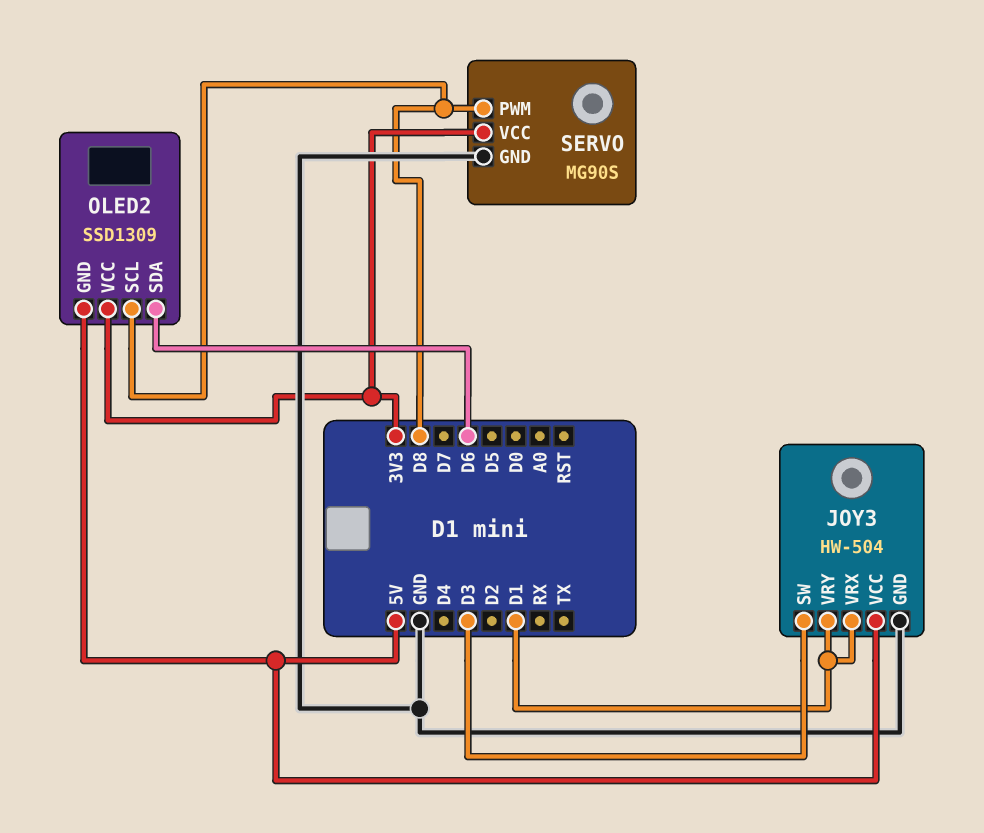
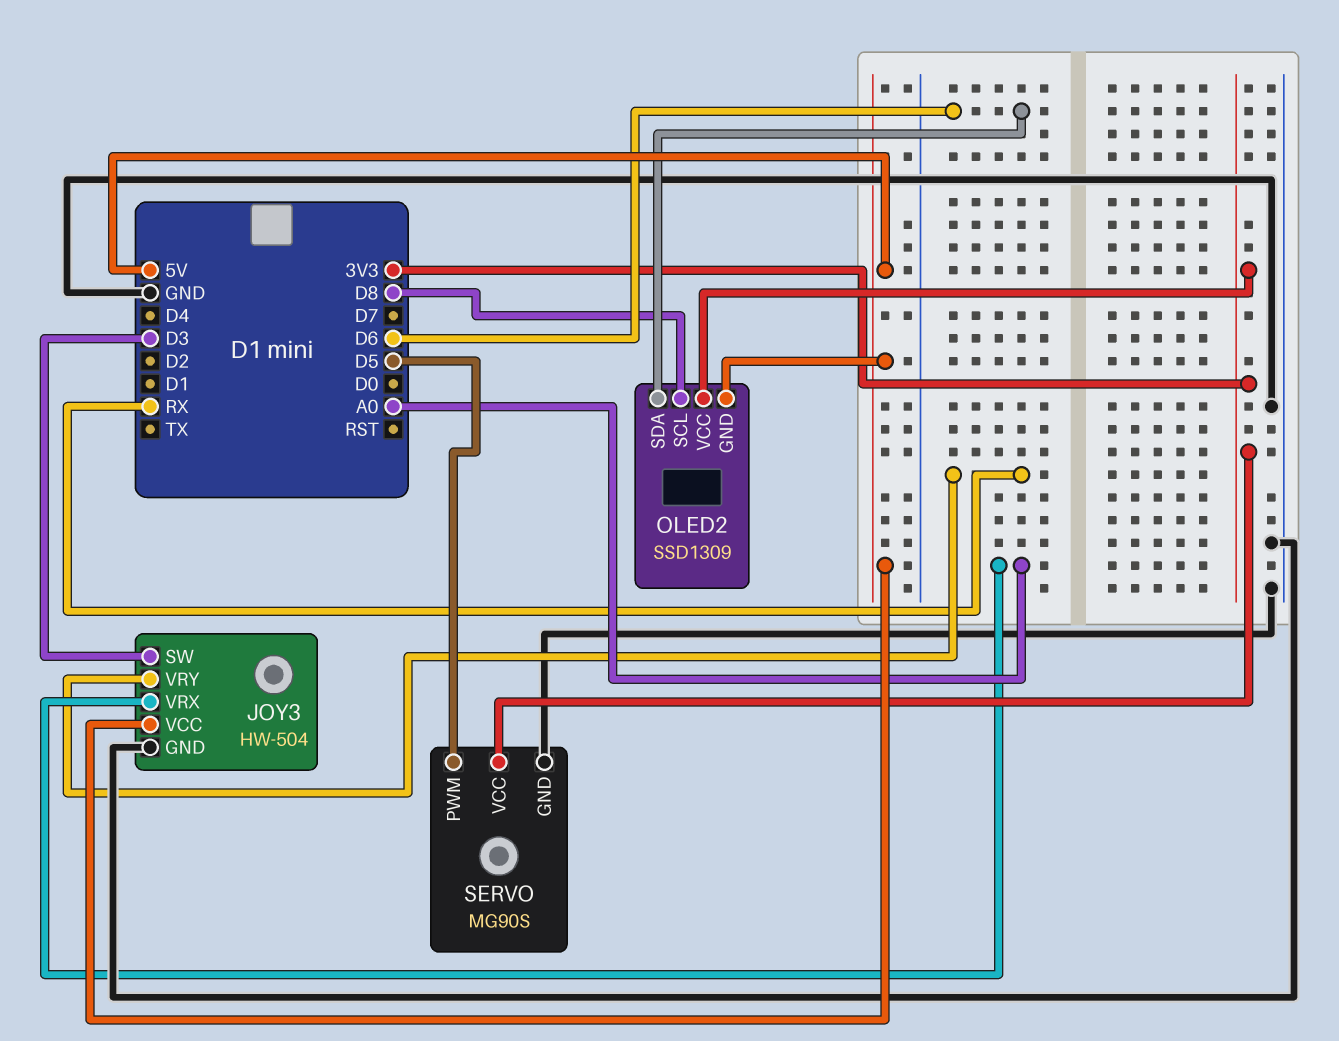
JOY3 pin VRX: D1 -> A0
JOY3 pin VRY: D1 -> RX
SERVO pin PWM: D8 -> D5

